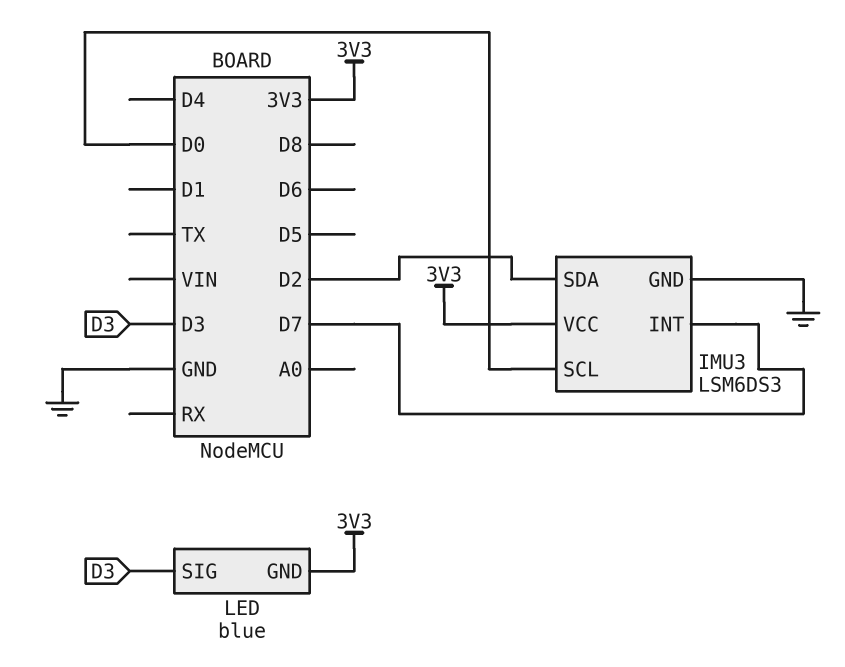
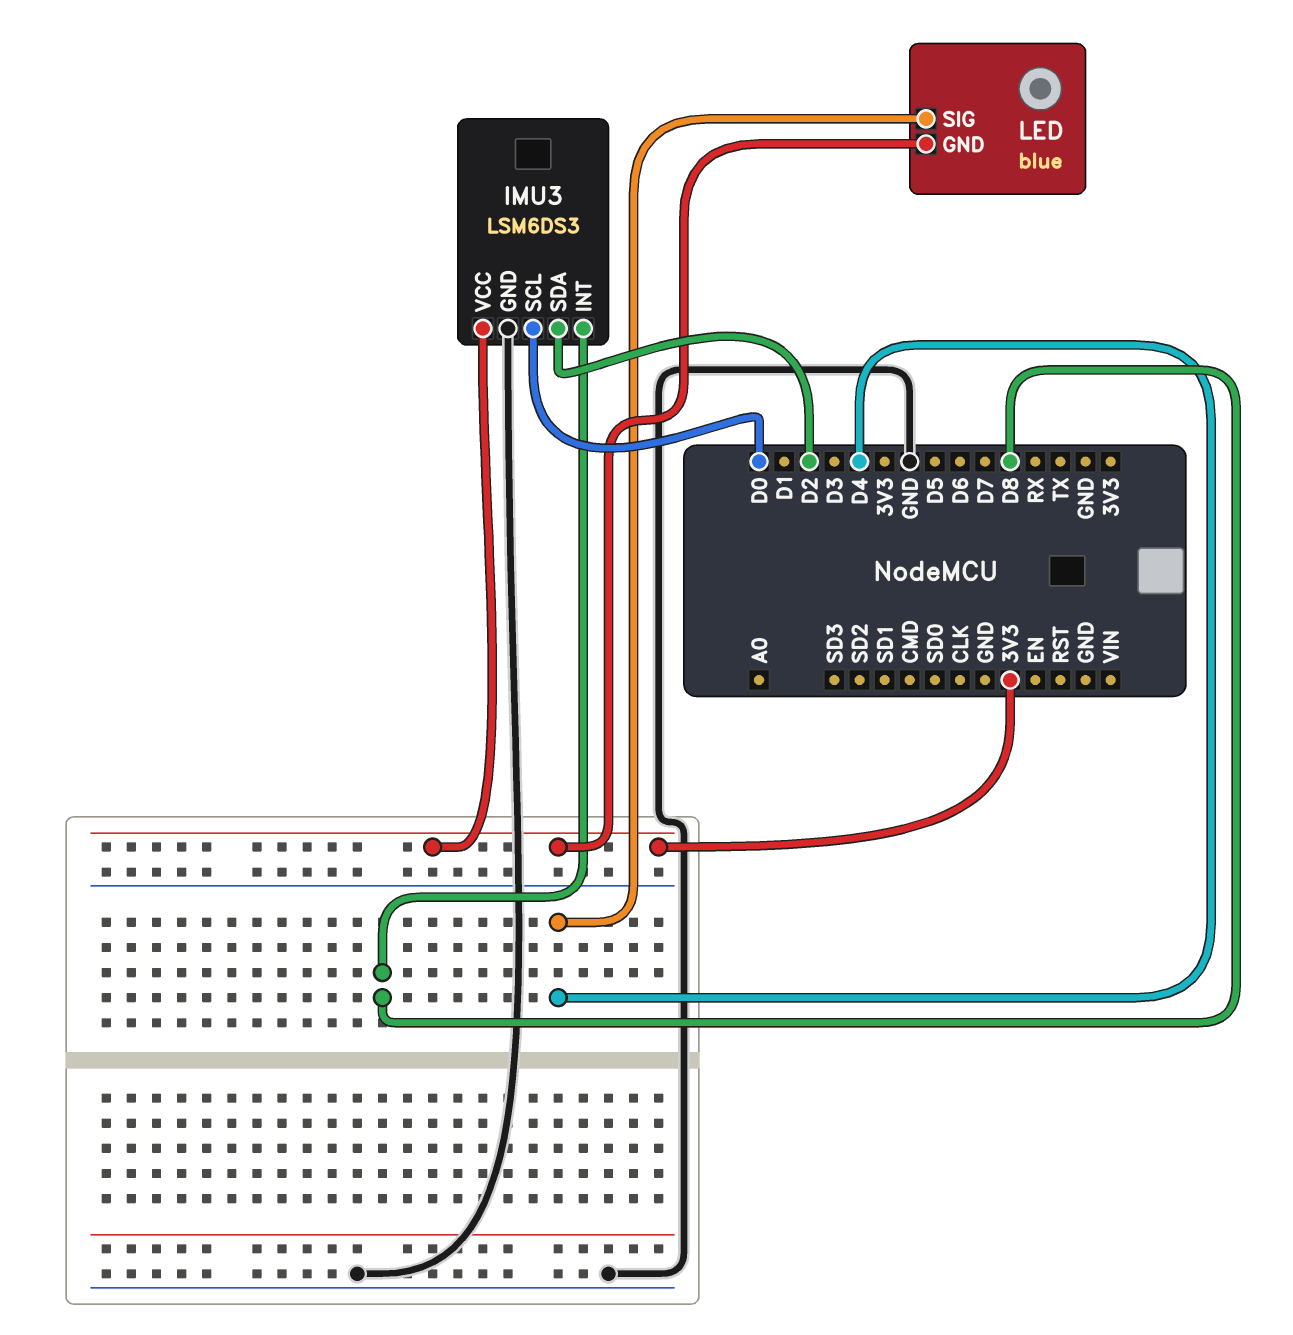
IMU3 pin INT: D7 -> D8
LED pin SIG: D3 -> D4

